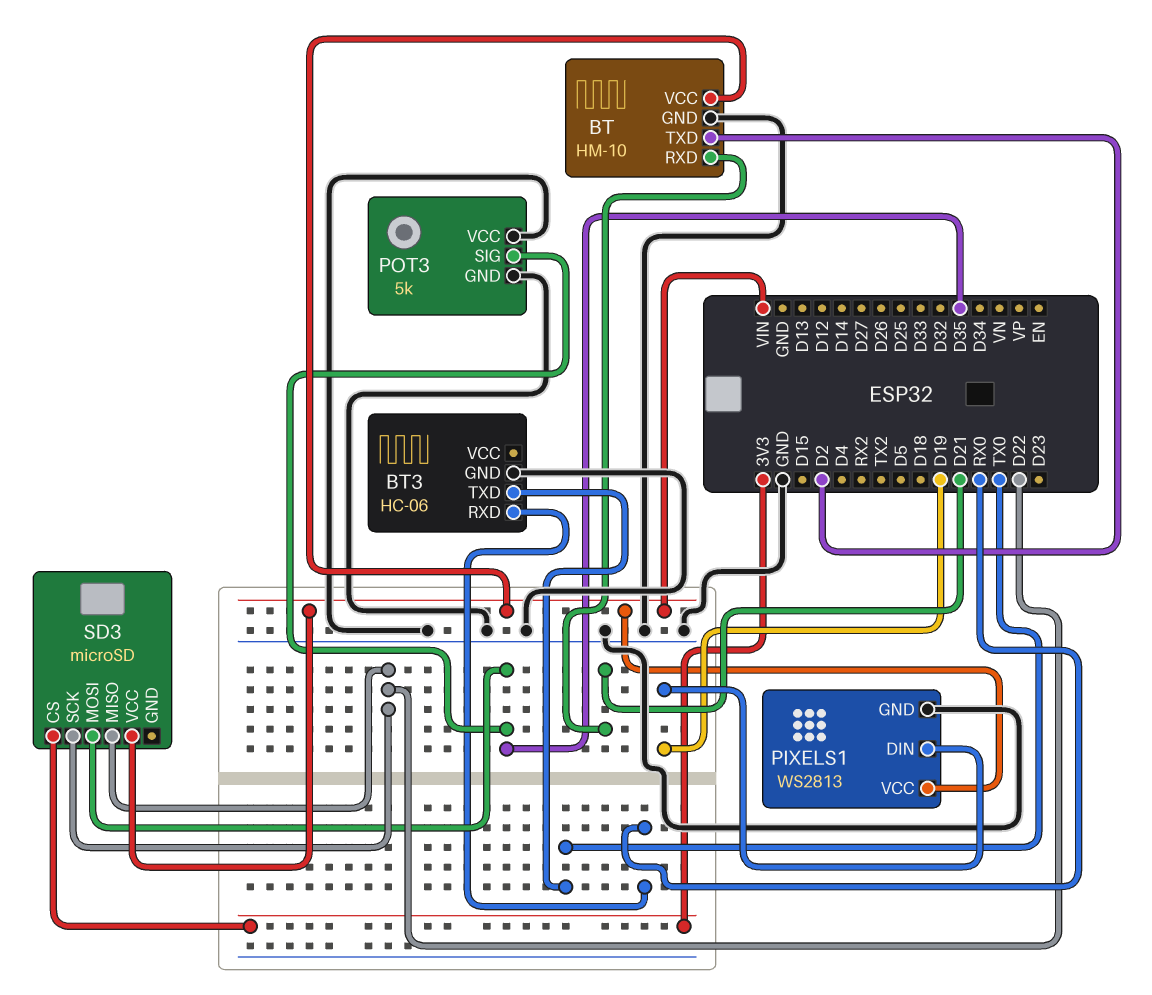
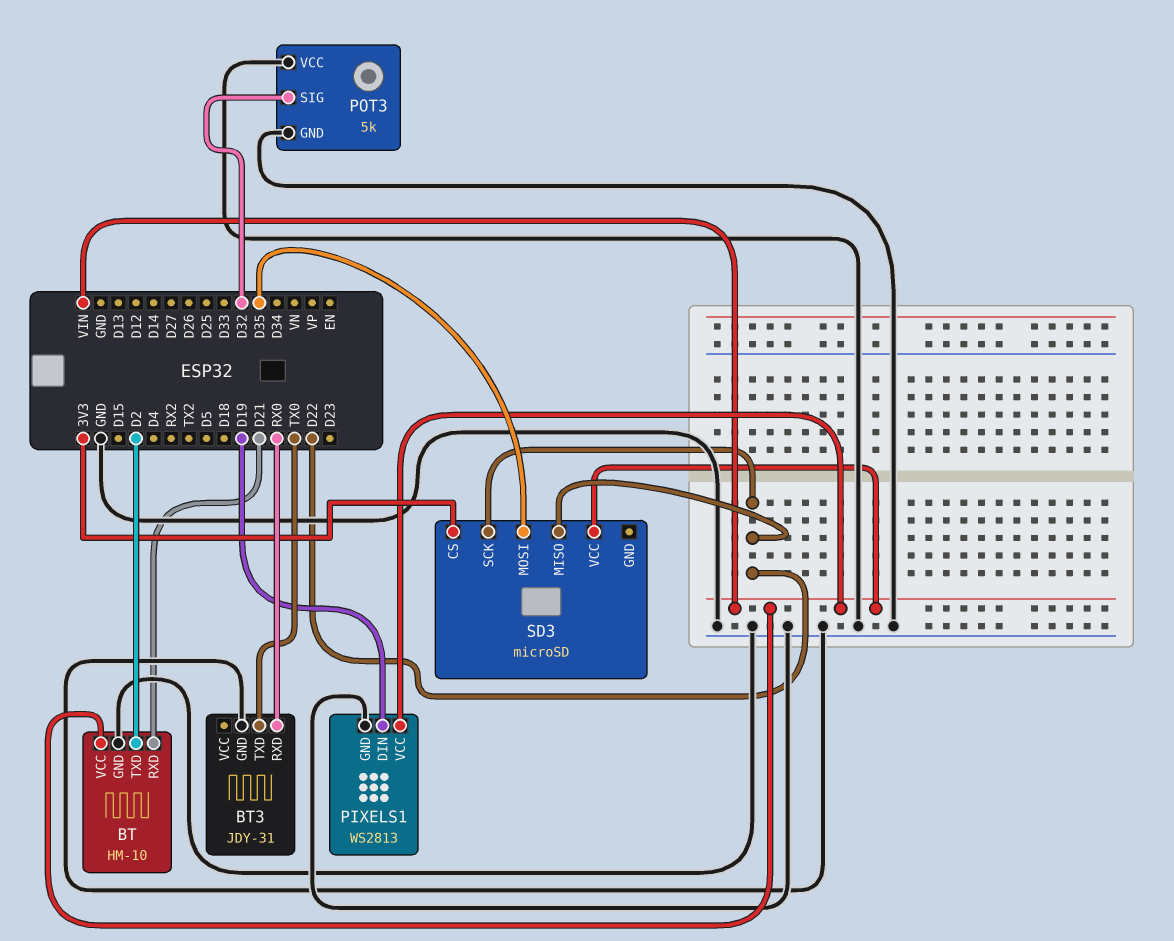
BT3: HC-06 -> JDY-31
POT3 pin SIG: D35 -> D32

